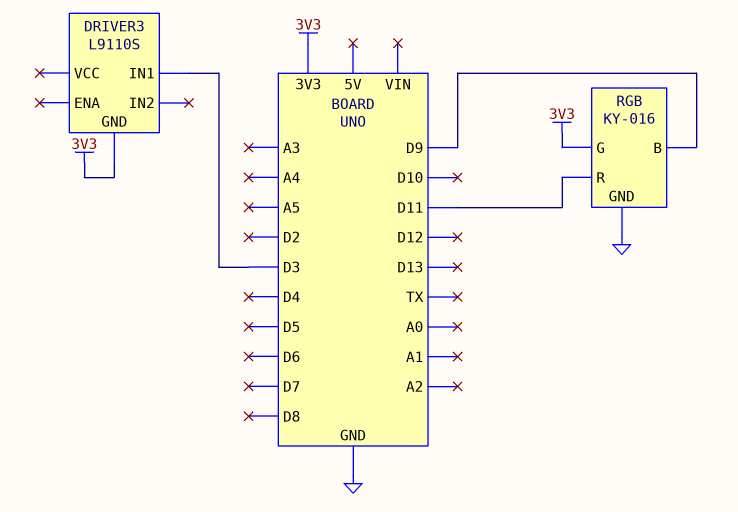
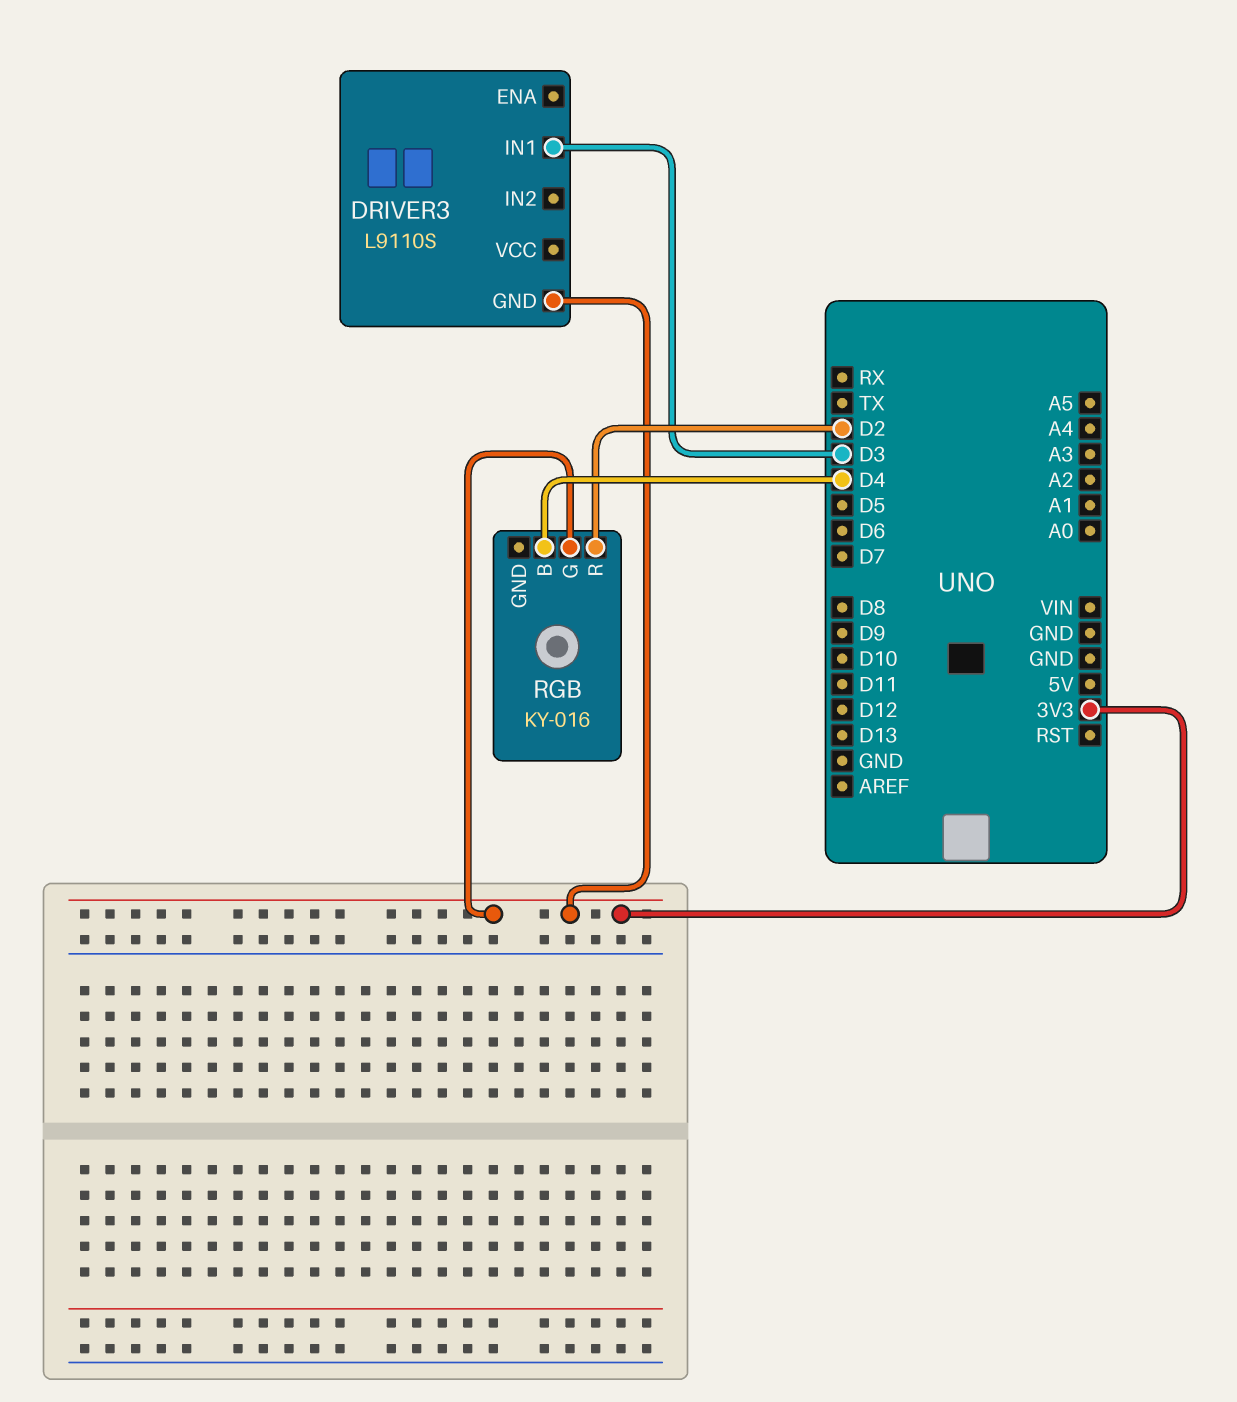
RGB pin B: D9 -> D4
RGB pin GND: GND -> none
RGB pin R: D11 -> D2

